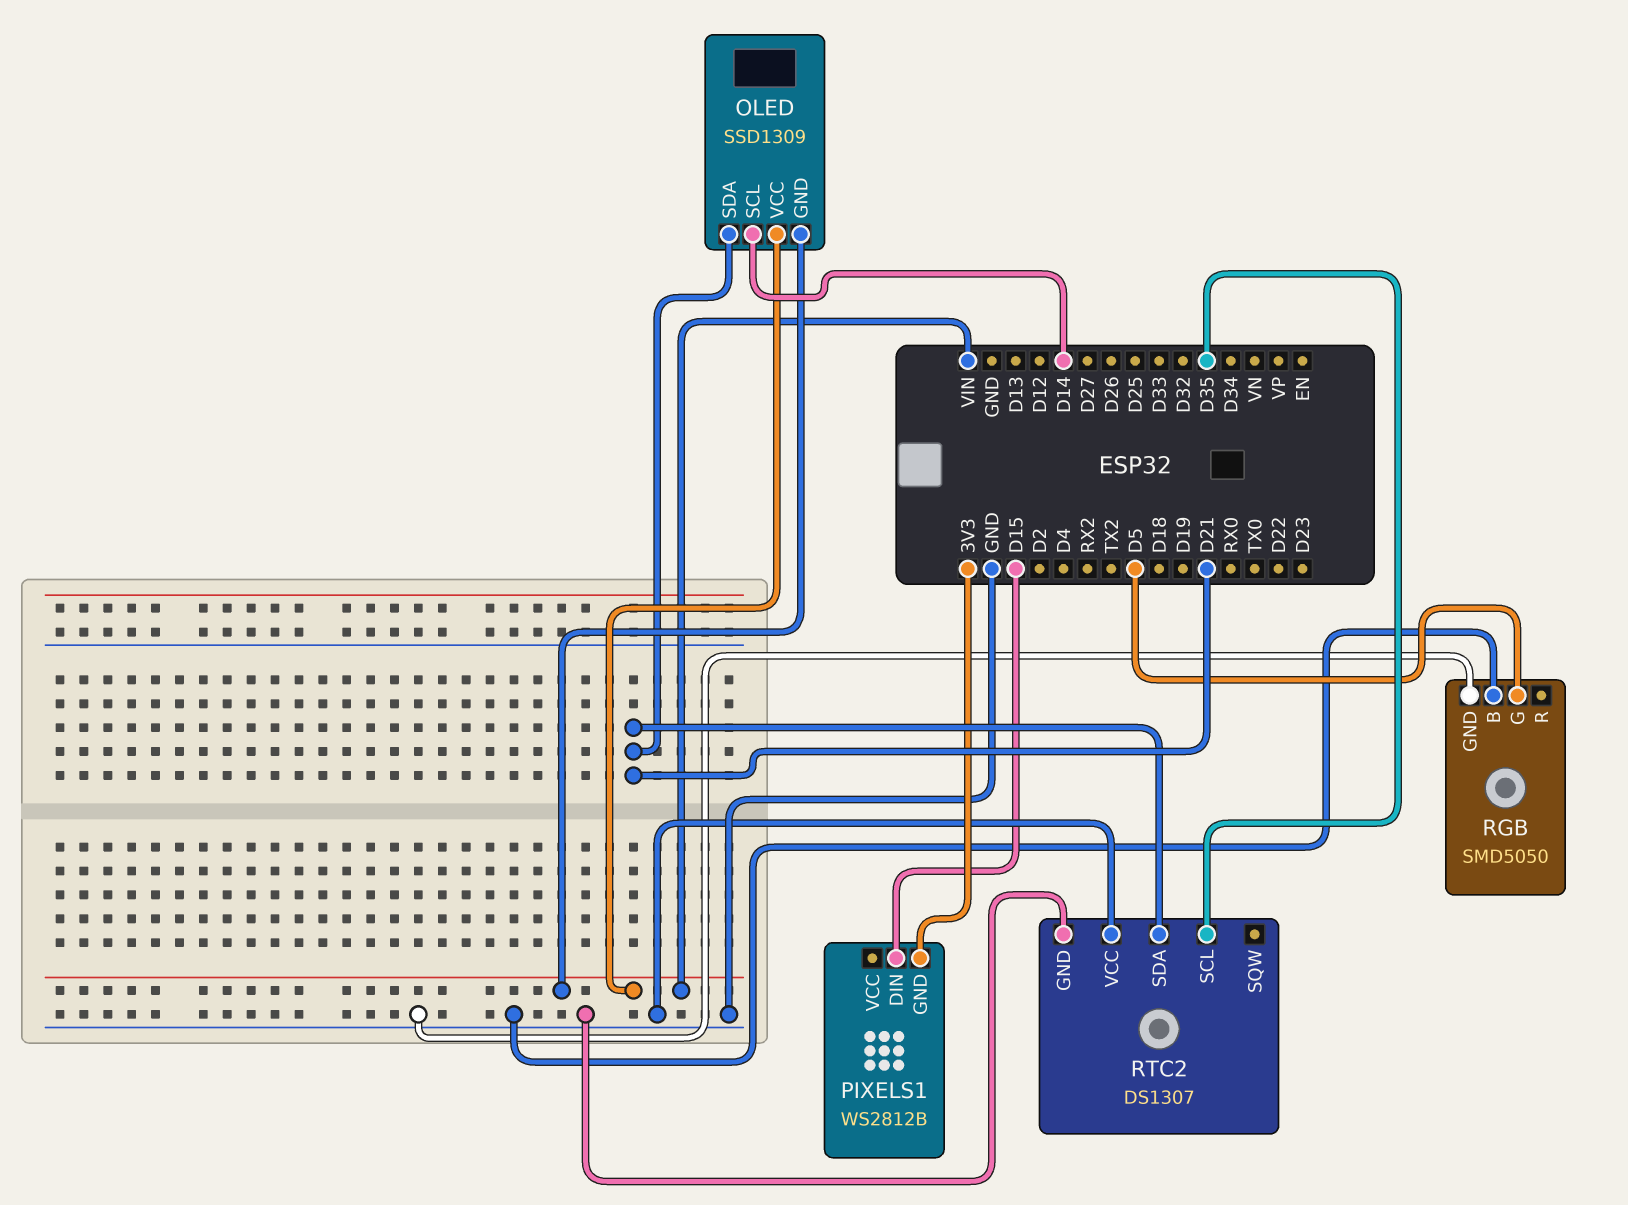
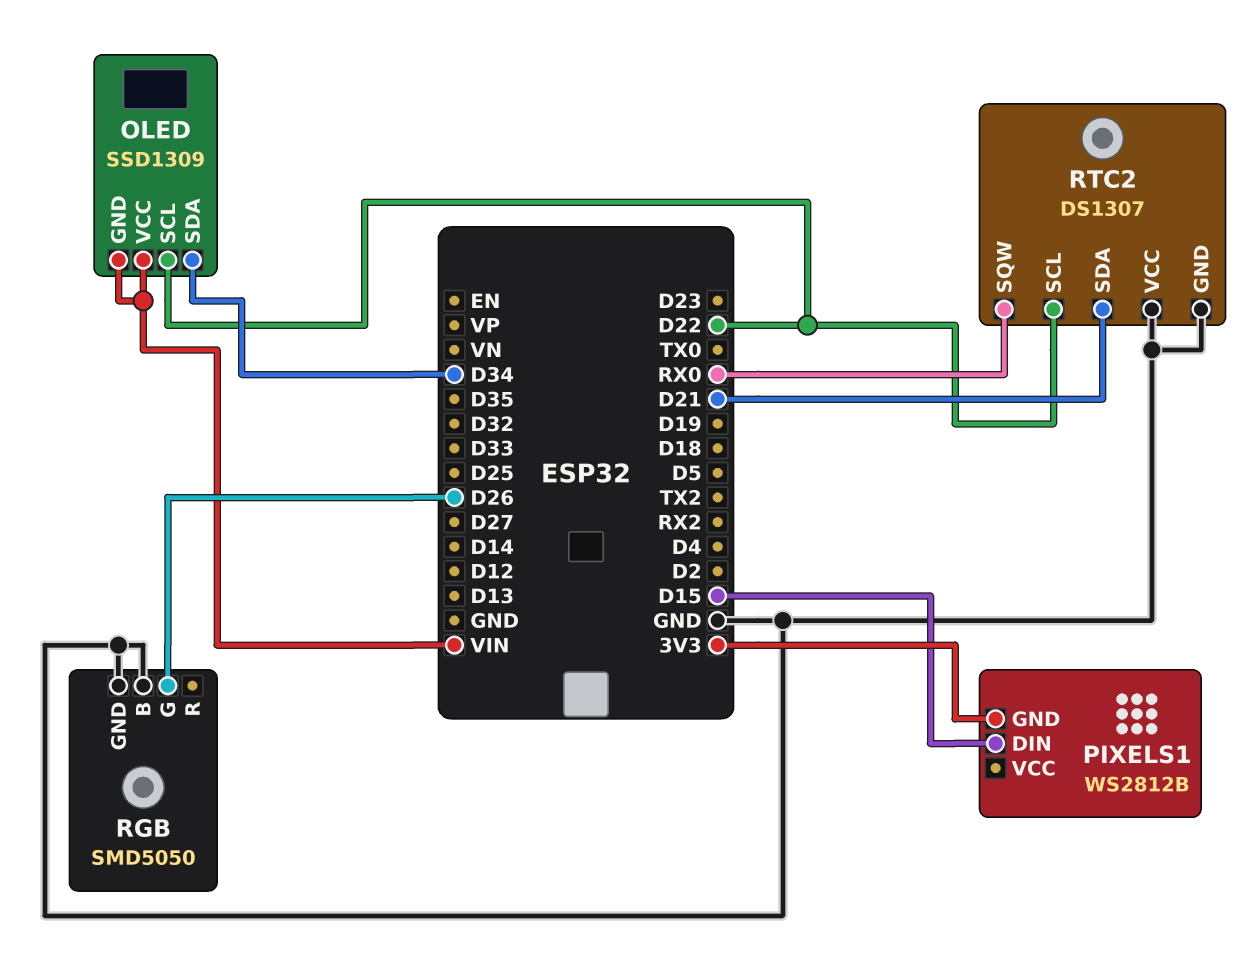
OLED pin SCL: D14 -> D22
OLED pin SDA: D21 -> D34
RGB pin G: D5 -> D26
RTC2 pin SCL: D35 -> D22
RTC2 pin SQW: none -> RX0

